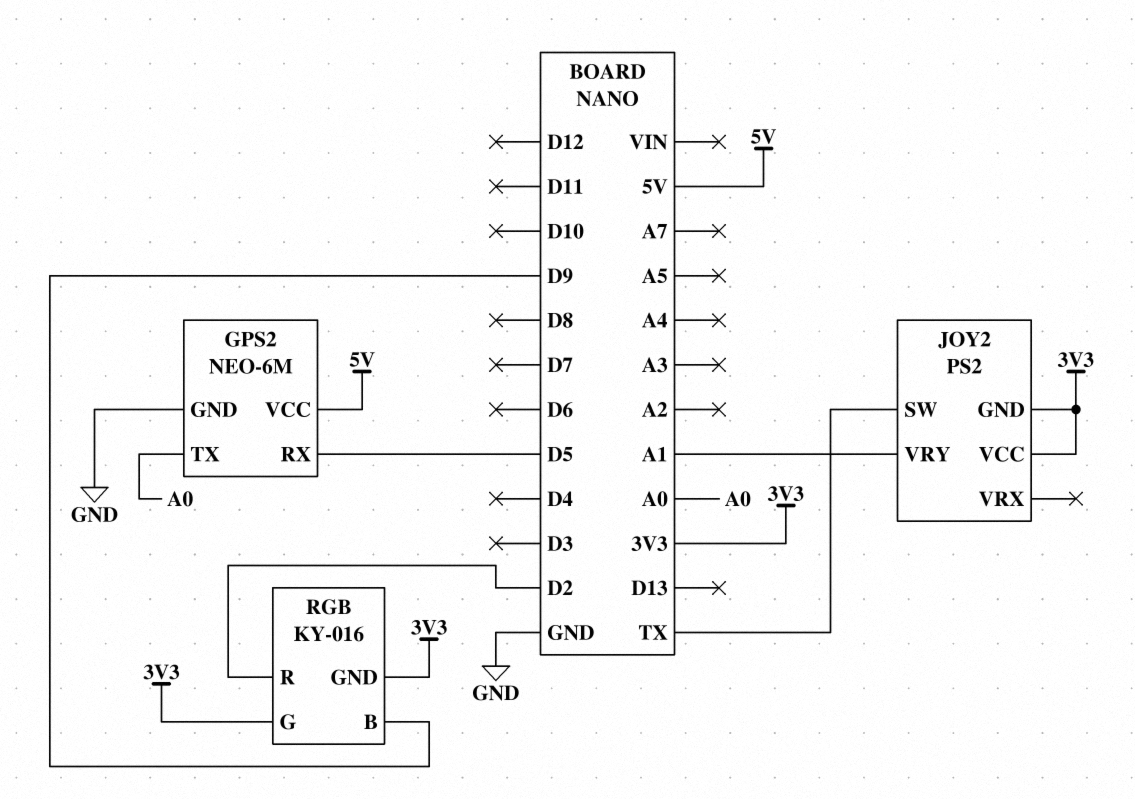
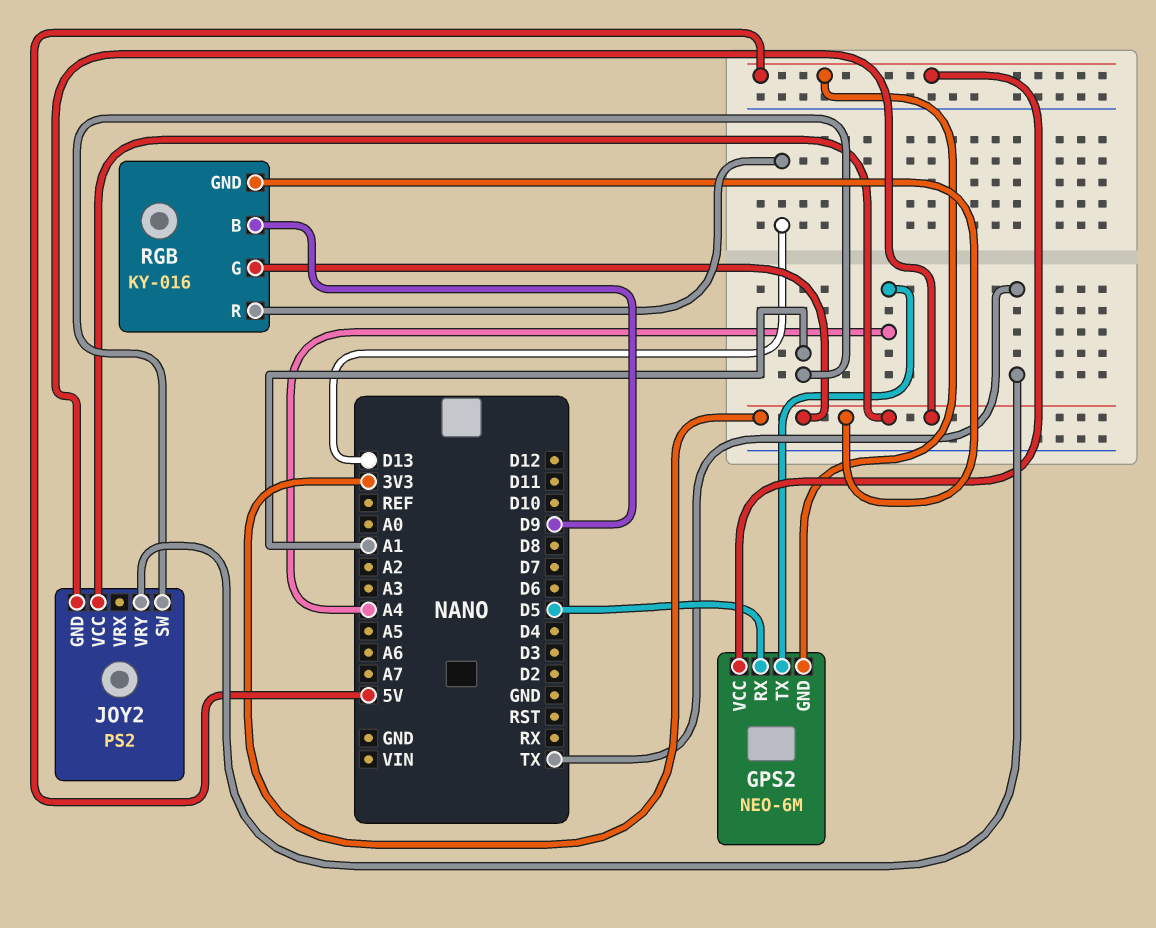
GPS2 pin GND: GND -> 5V
GPS2 pin TX: A0 -> A4
JOY2 pin SW: TX -> A1
JOY2 pin VRY: A1 -> TX
RGB pin R: D2 -> D13

